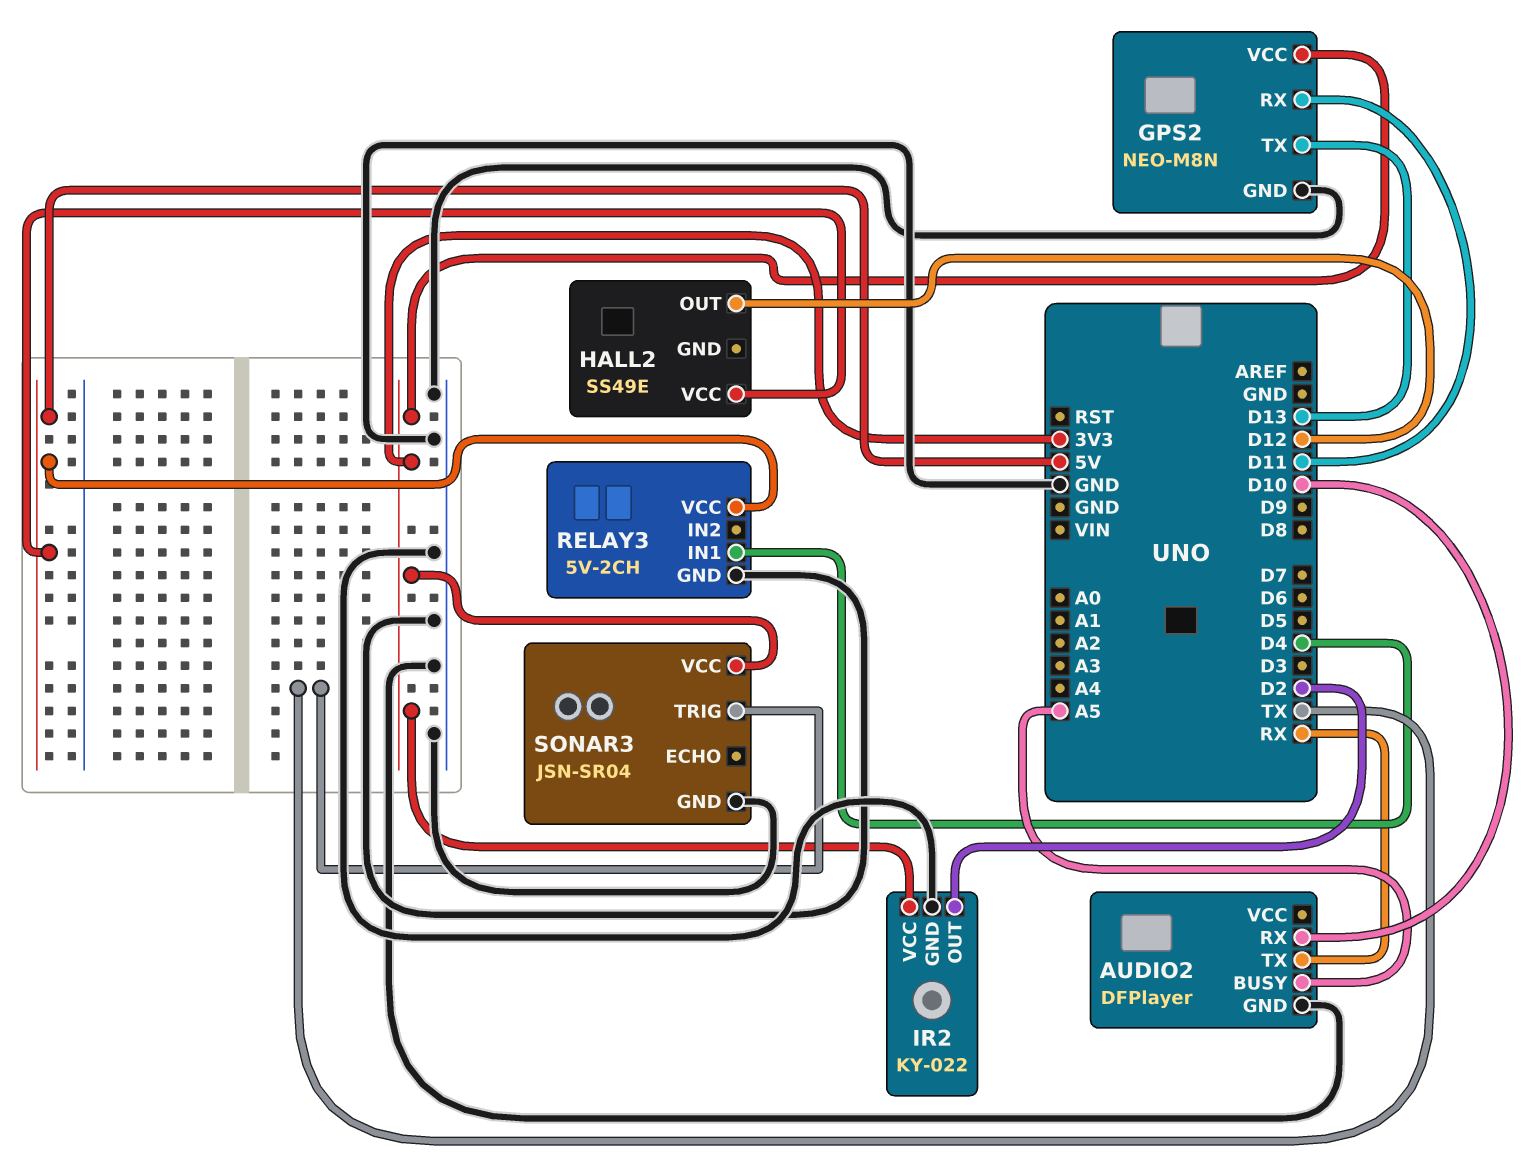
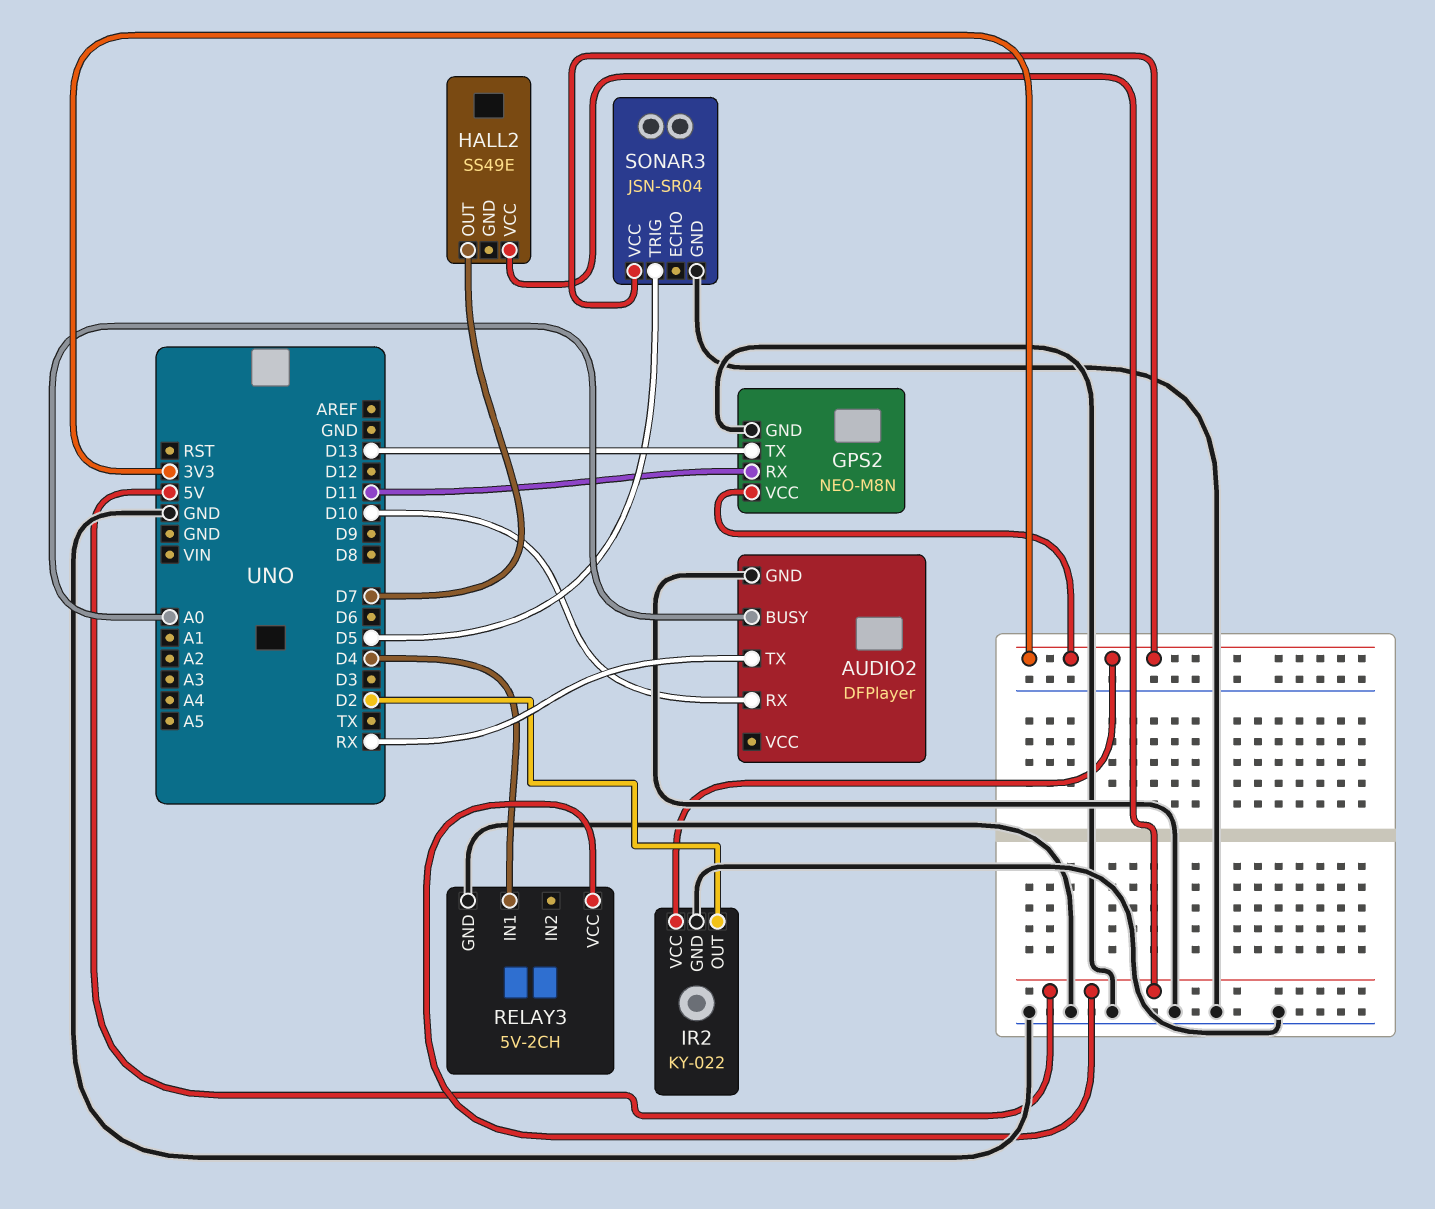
AUDIO2 pin BUSY: A5 -> A0
HALL2 pin OUT: D12 -> D7
SONAR3 pin TRIG: TX -> D5

